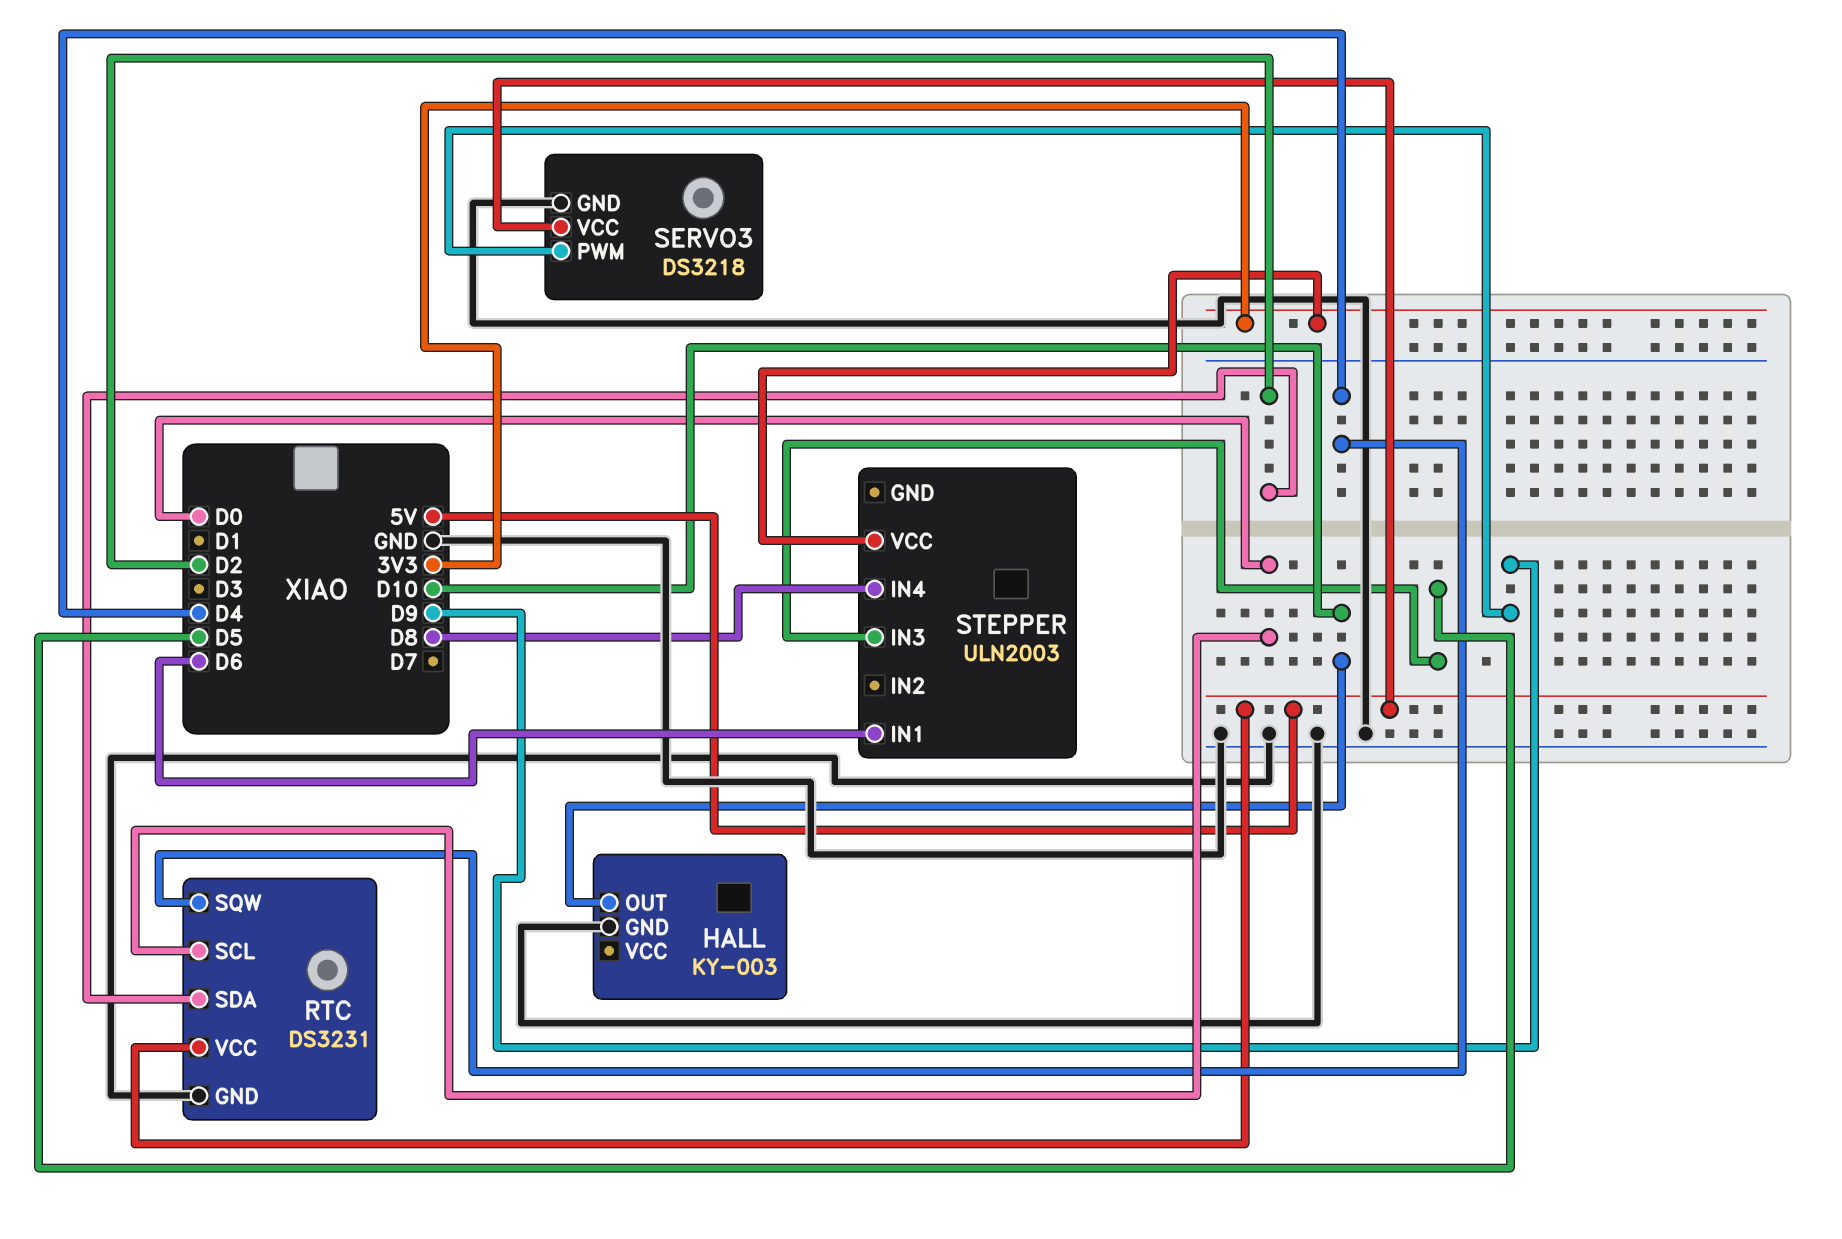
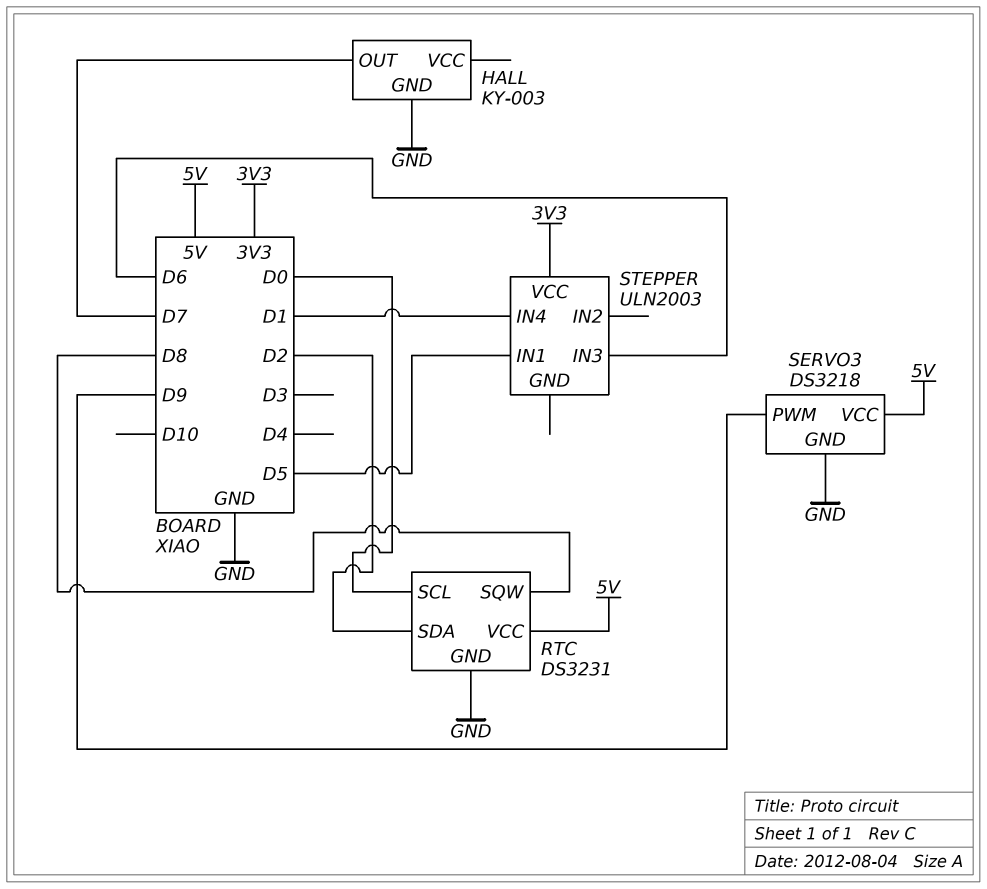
HALL pin OUT: D10 -> D7
RTC pin SQW: D4 -> D8
STEPPER pin IN1: D6 -> D5
STEPPER pin IN3: D5 -> D6
STEPPER pin IN4: D8 -> D1

